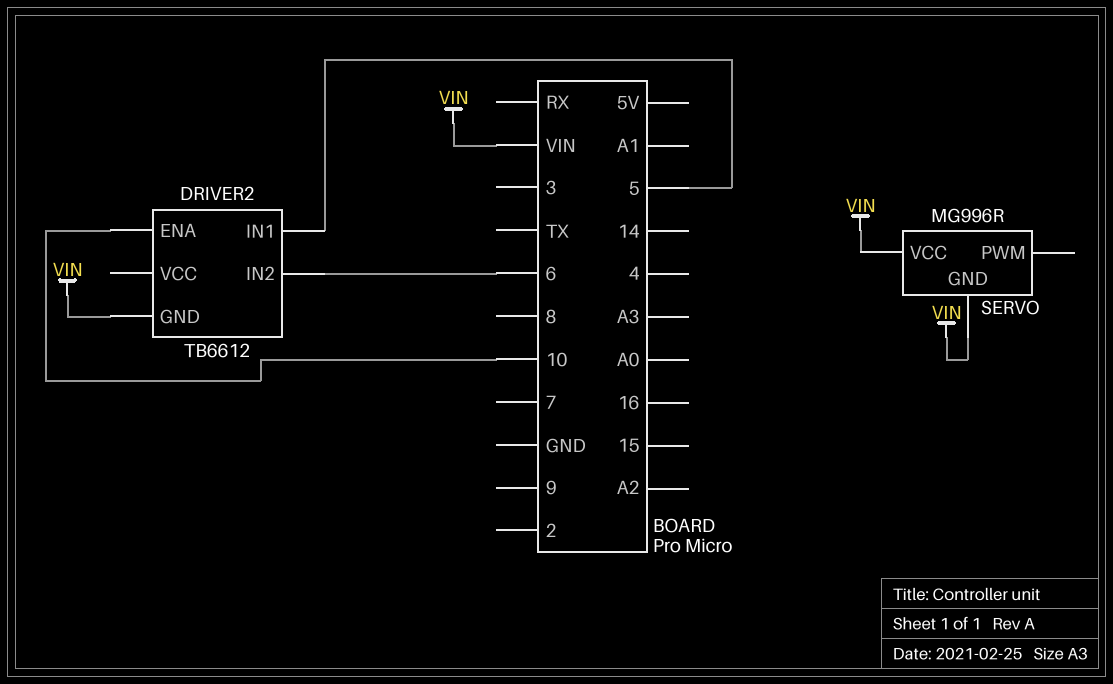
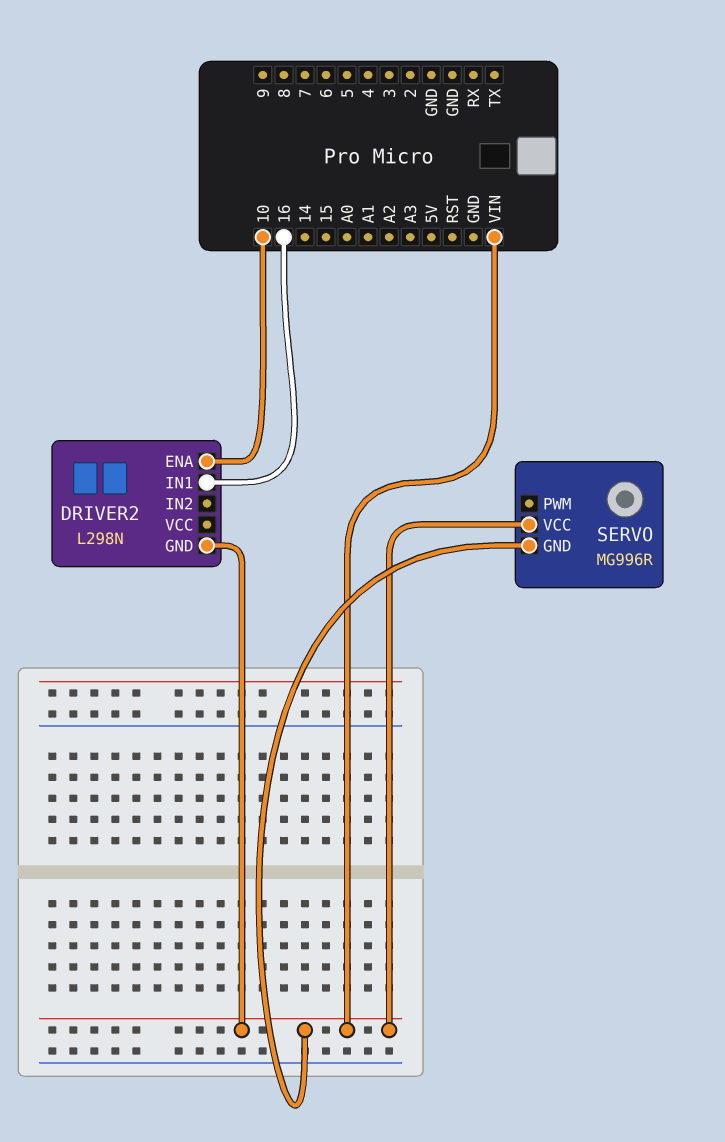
DRIVER2: TB6612 -> L298N
DRIVER2 pin IN1: 5 -> 16
DRIVER2 pin IN2: 6 -> none

